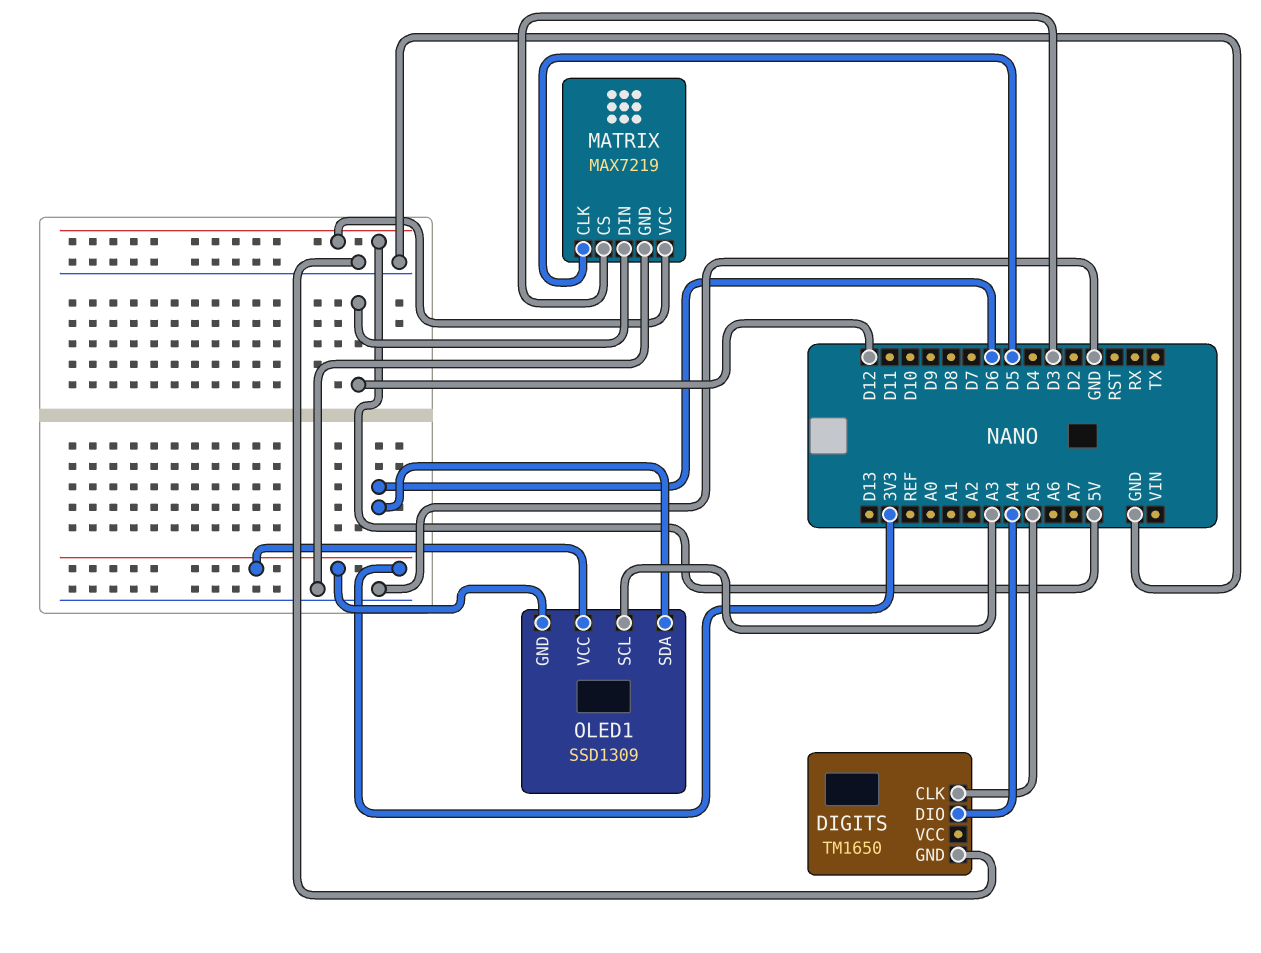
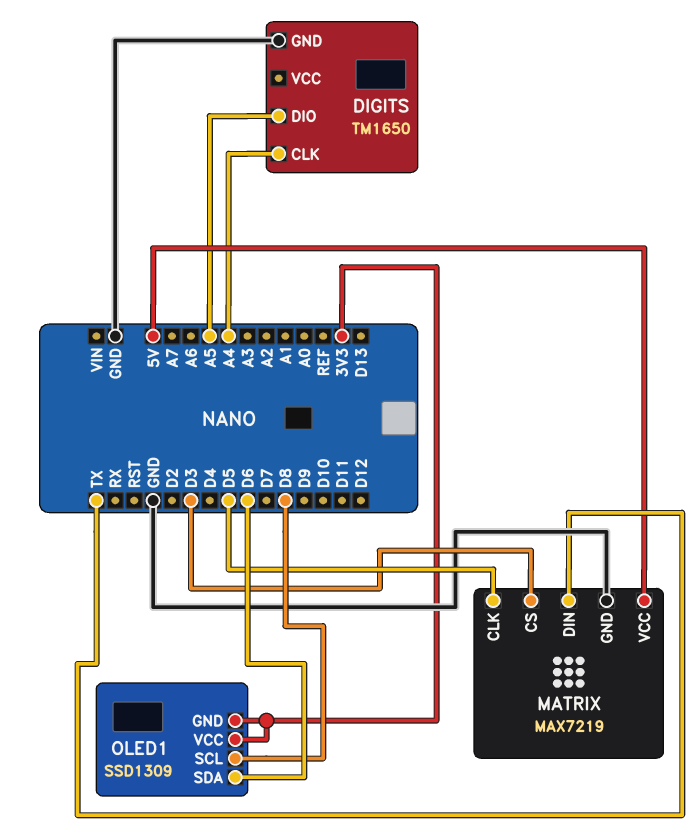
DIGITS pin CLK: A5 -> A4
DIGITS pin DIO: A4 -> A5
MATRIX pin DIN: D12 -> TX
OLED1 pin SCL: A3 -> D8

